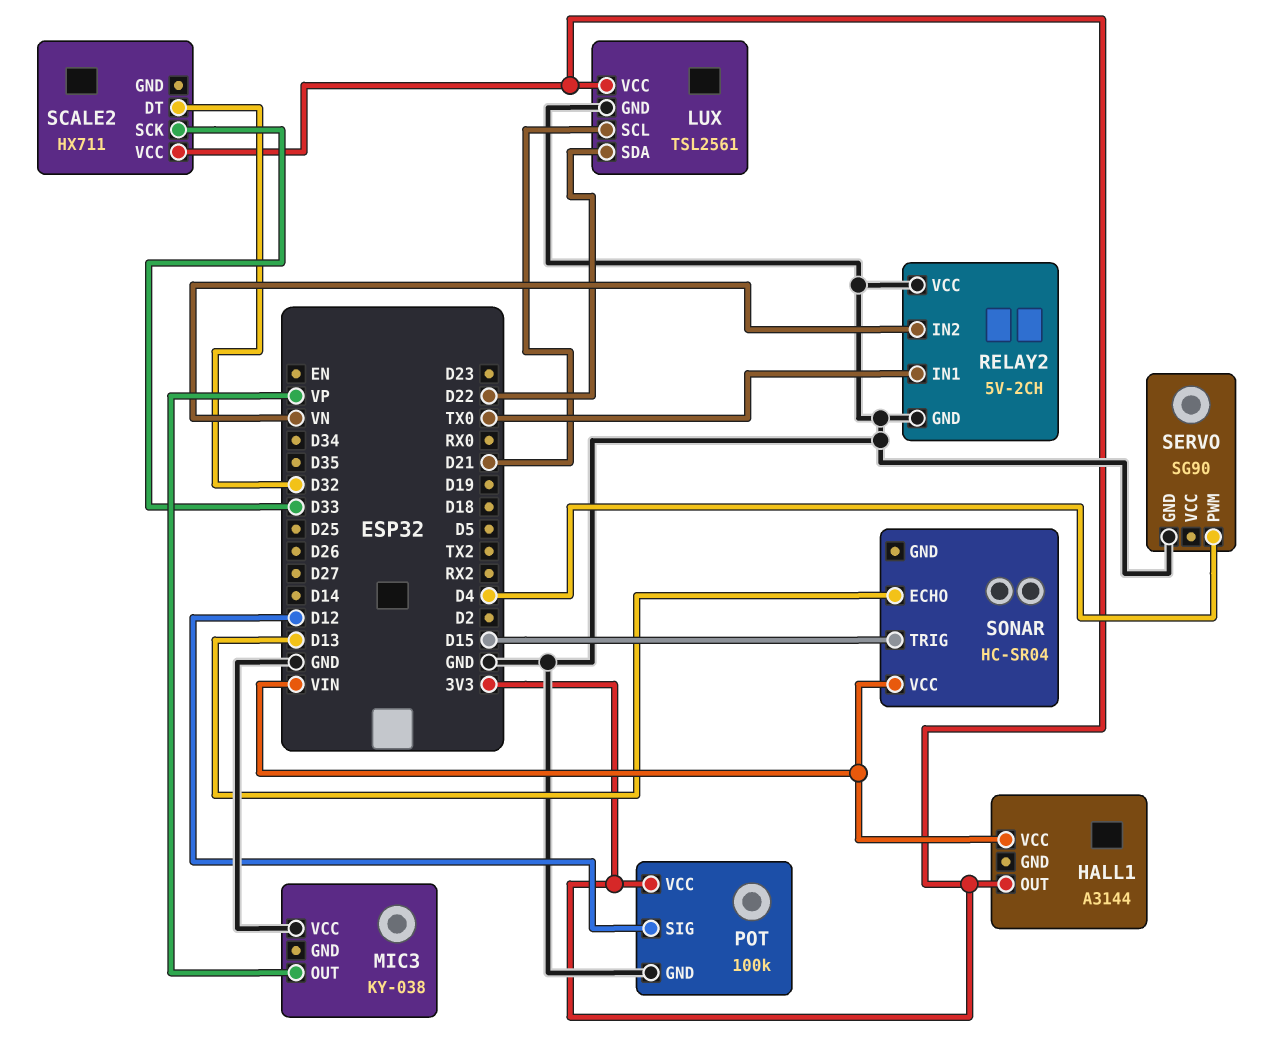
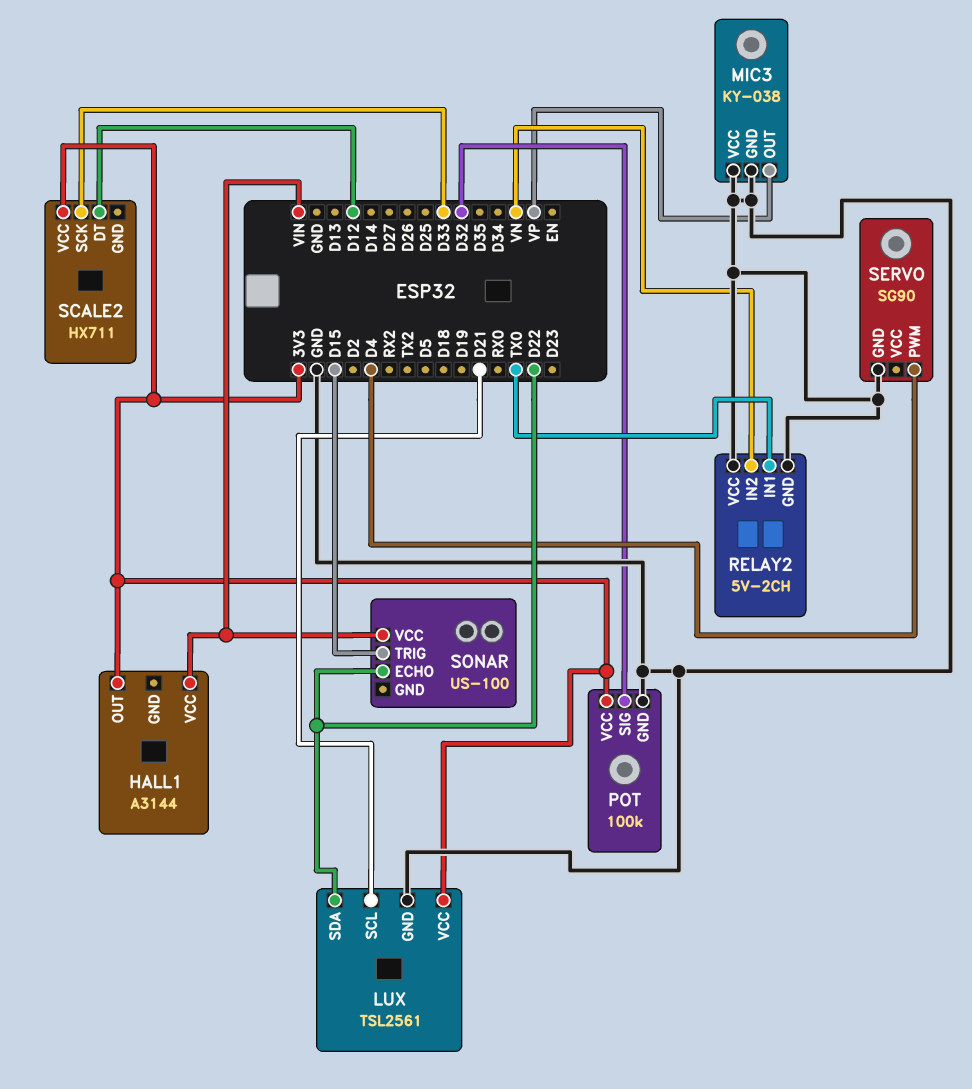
MIC3 pin GND: none -> GND
POT pin SIG: D12 -> D32
SCALE2 pin DT: D32 -> D12
SONAR: HC-SR04 -> US-100
SONAR pin ECHO: D13 -> D22

